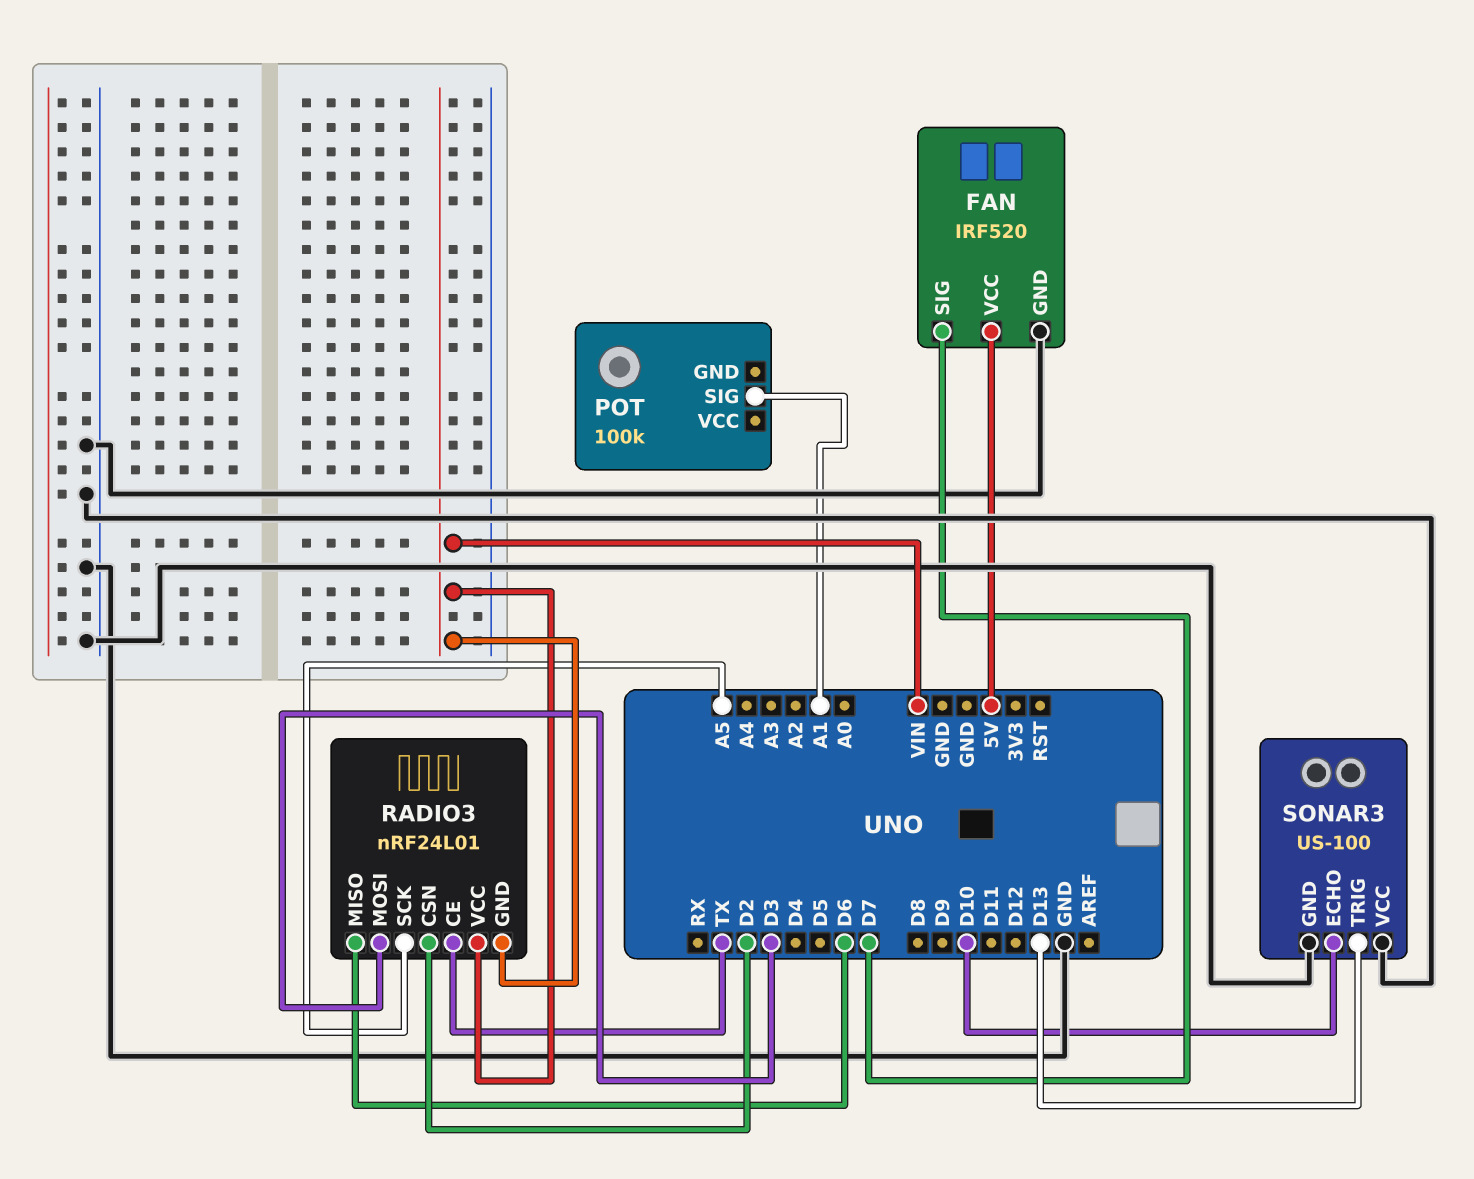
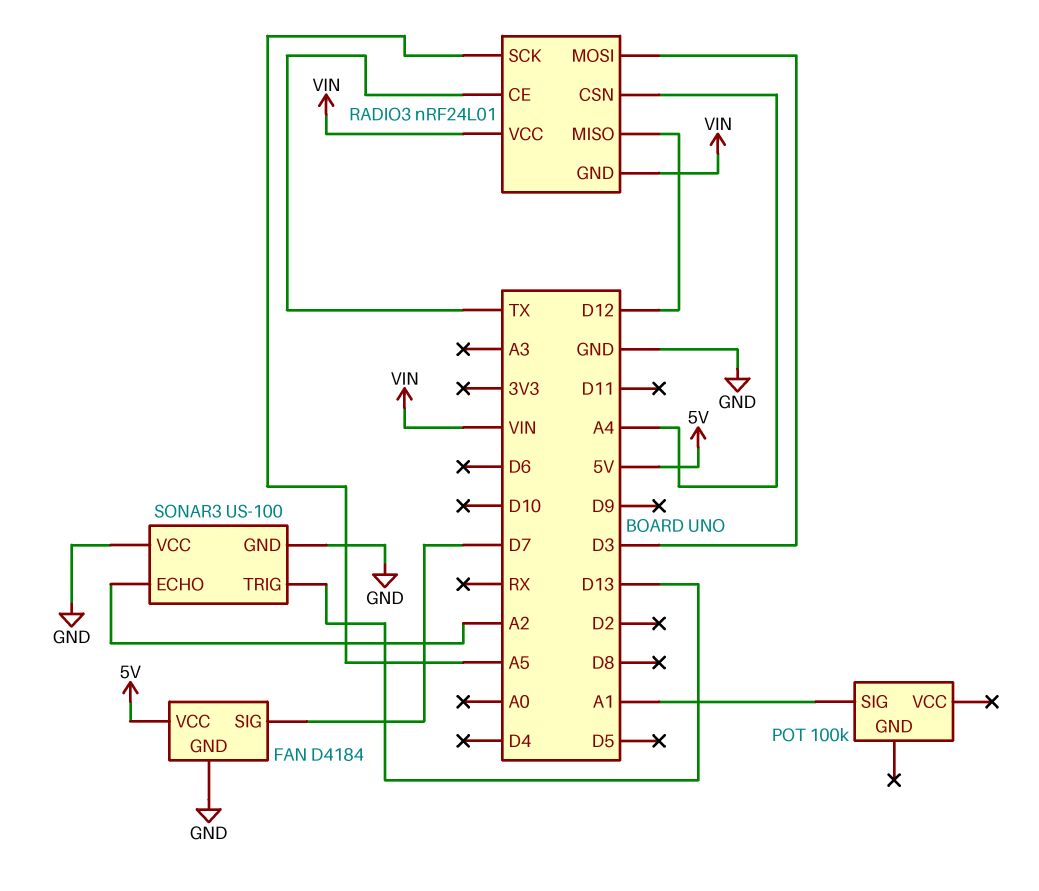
FAN: IRF520 -> D4184
RADIO3 pin CSN: D2 -> A4
RADIO3 pin MISO: D6 -> D12
SONAR3 pin ECHO: D10 -> A2

